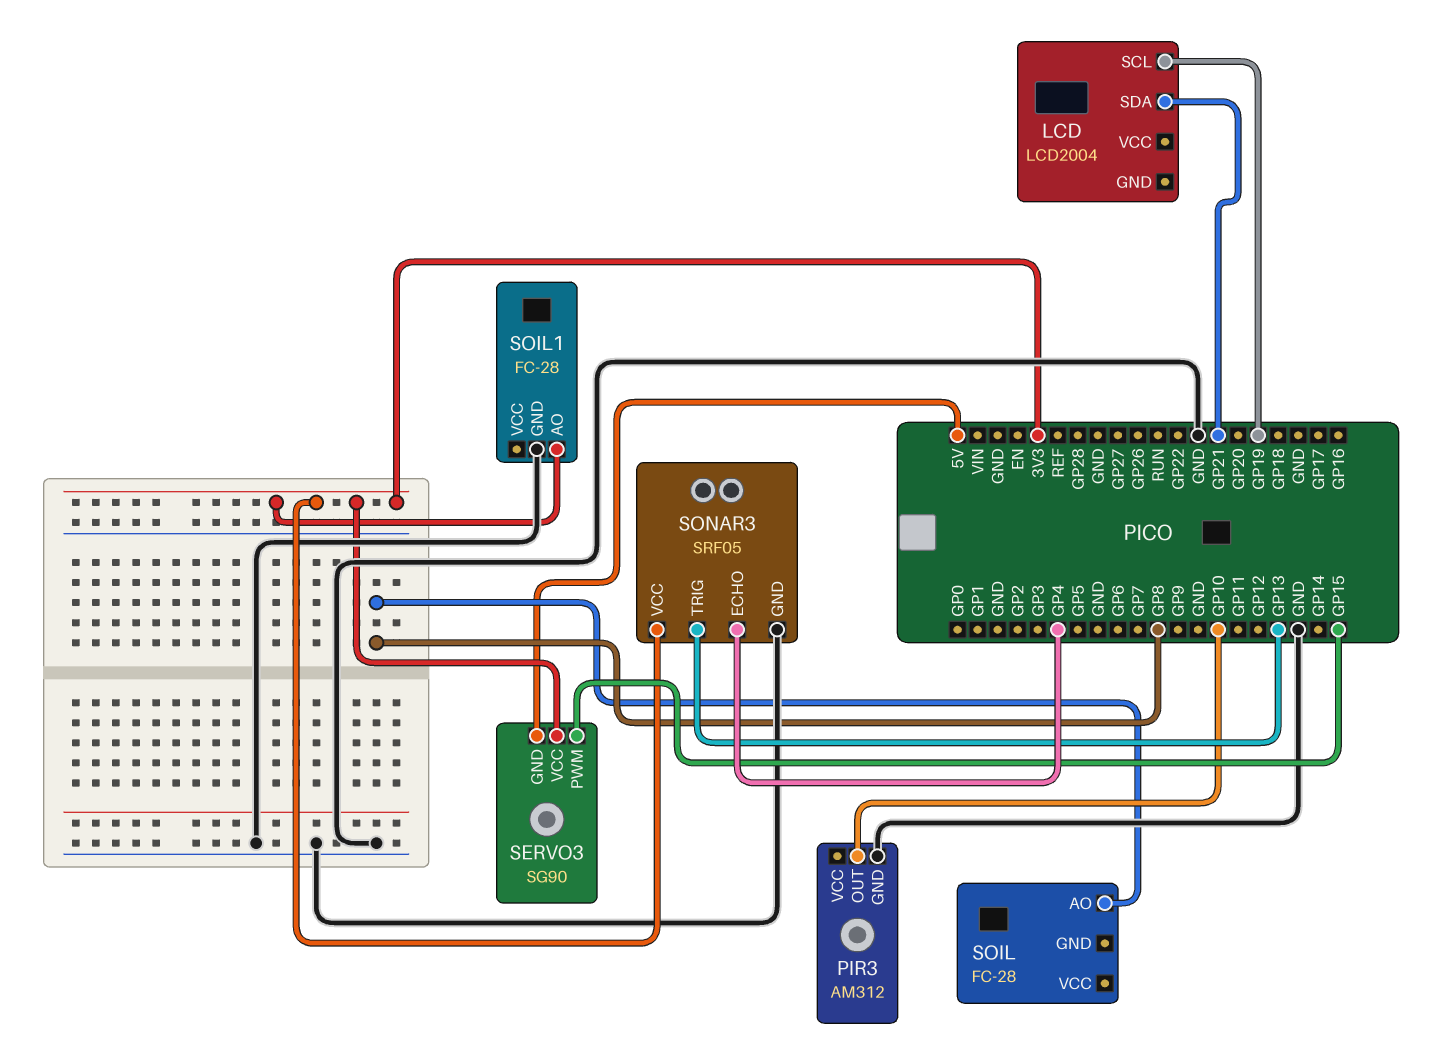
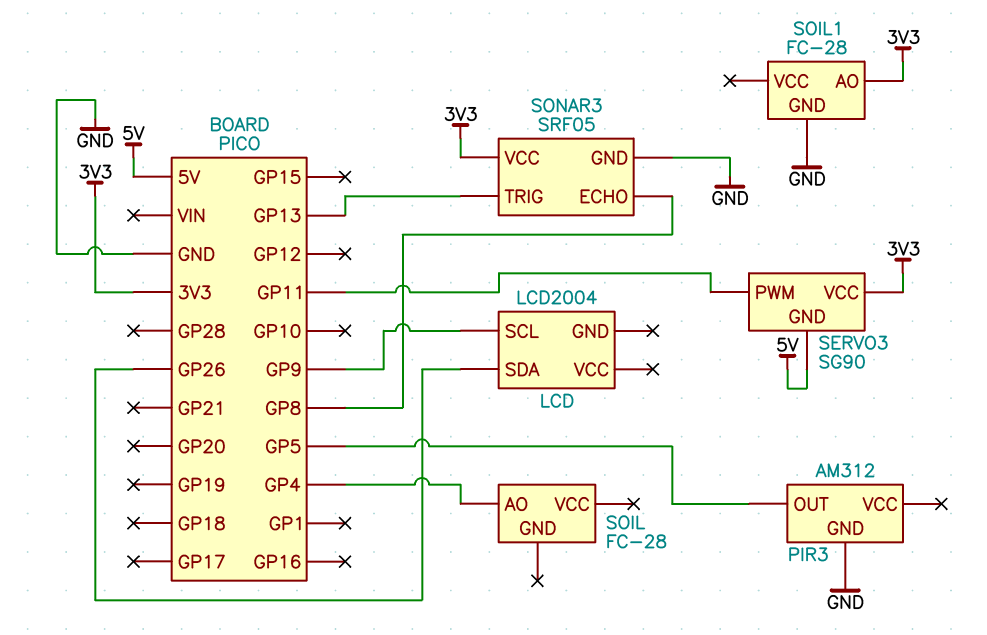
LCD pin SCL: GP19 -> GP9
LCD pin SDA: GP21 -> GP26
PIR3 pin OUT: GP10 -> GP5
SERVO3 pin PWM: GP15 -> GP11
SOIL pin AO: GP8 -> GP4
SONAR3 pin ECHO: GP4 -> GP8

